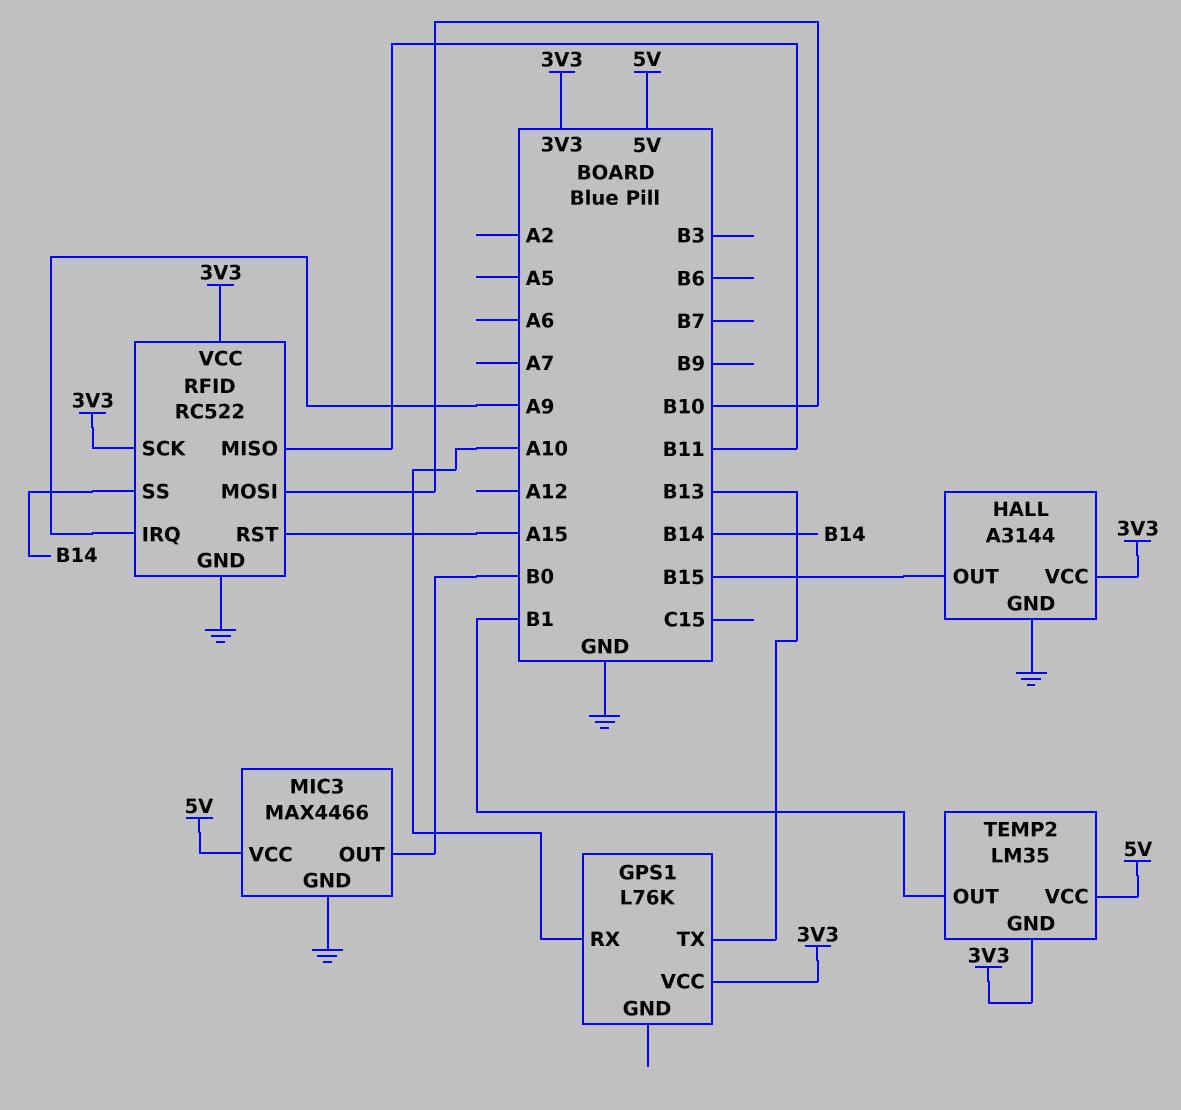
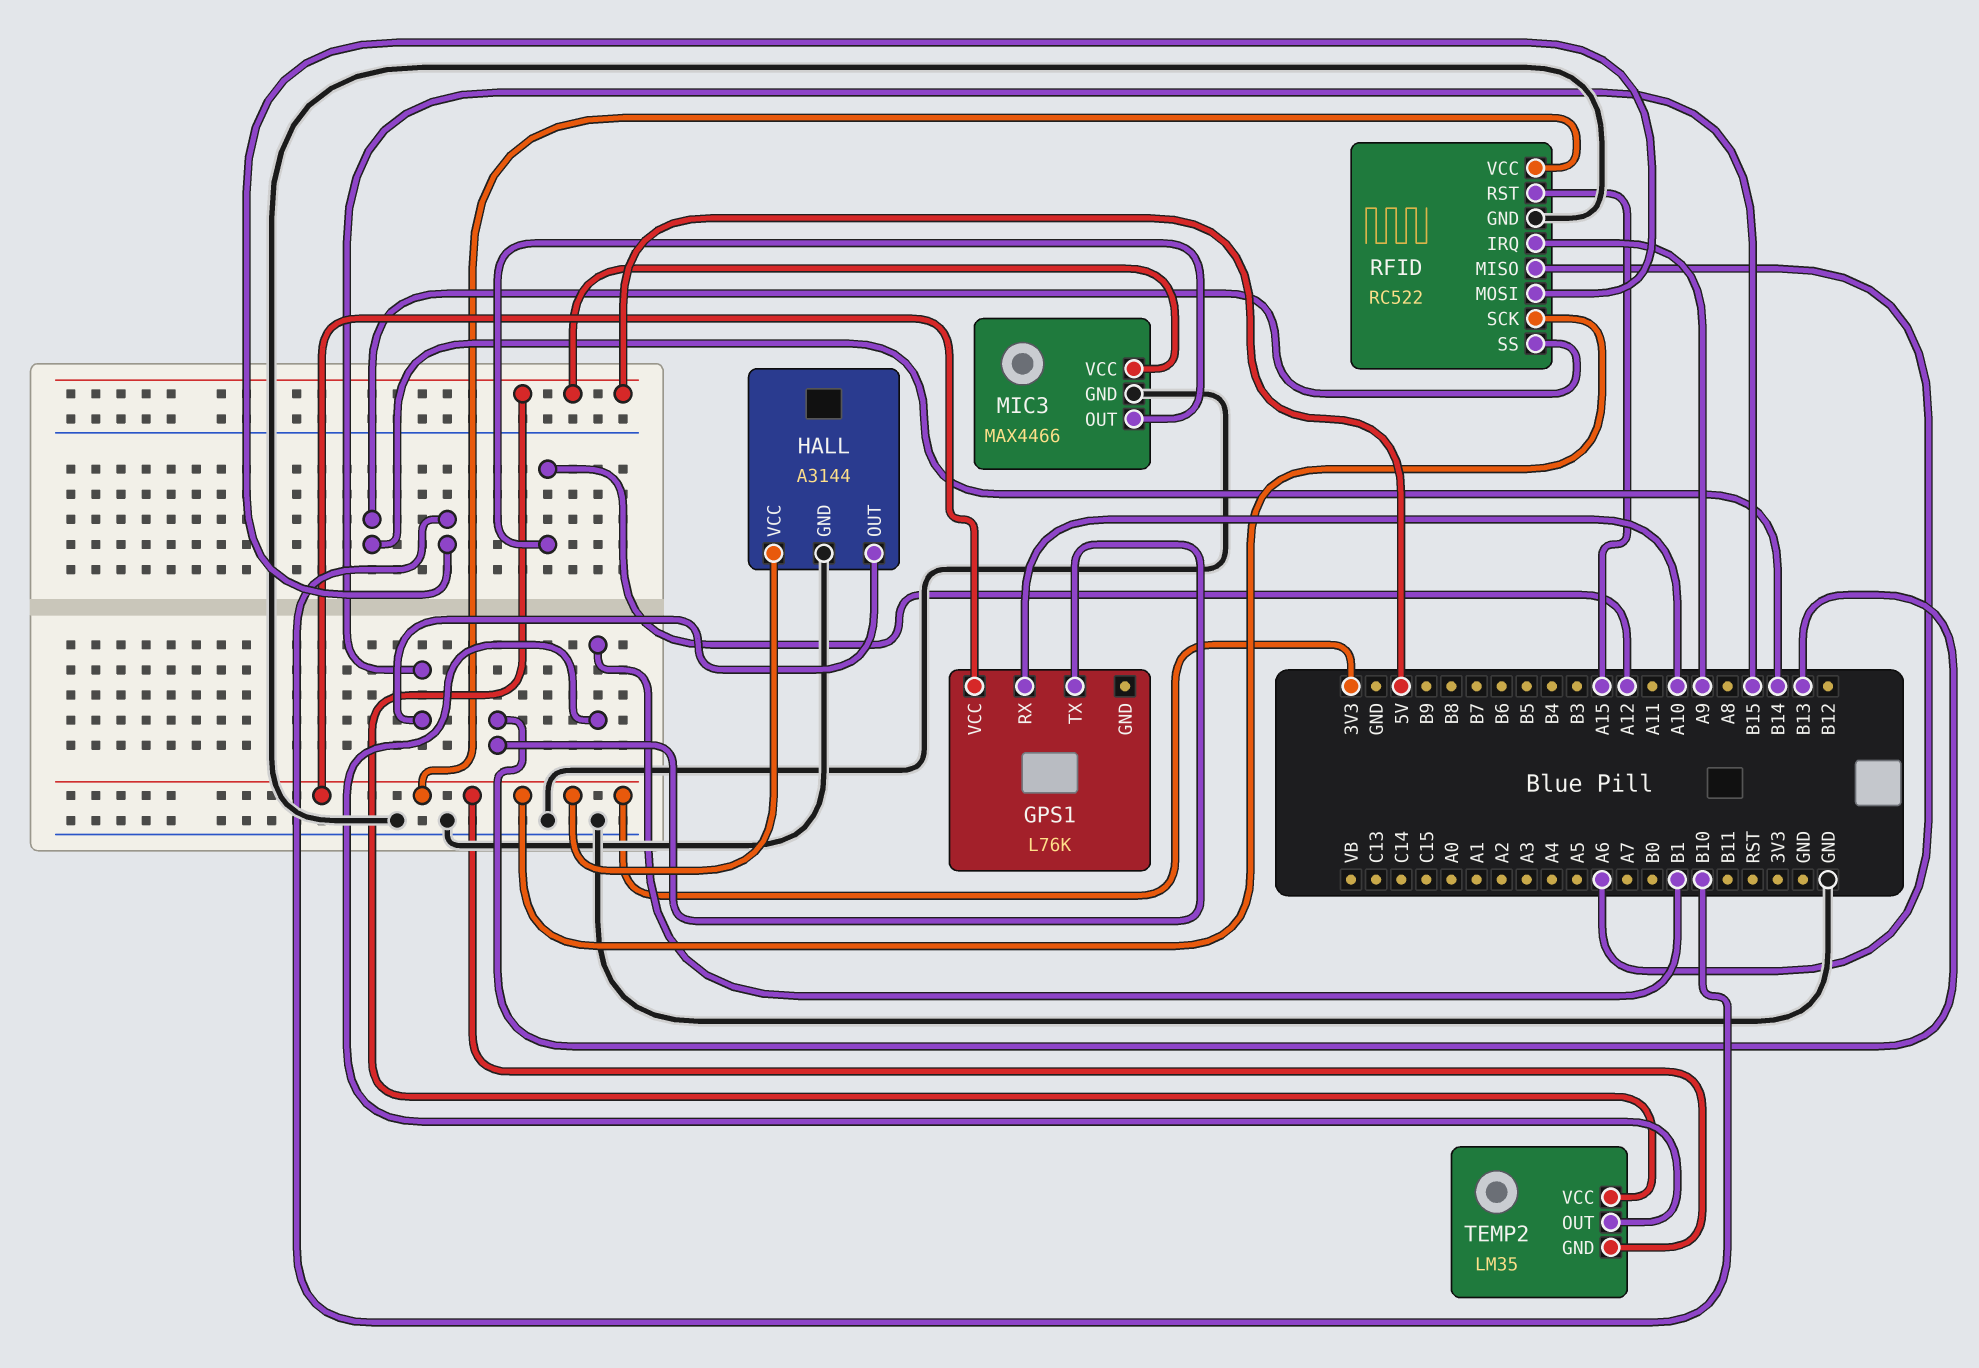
MIC3 pin OUT: B0 -> A12
RFID pin MISO: B11 -> A6

